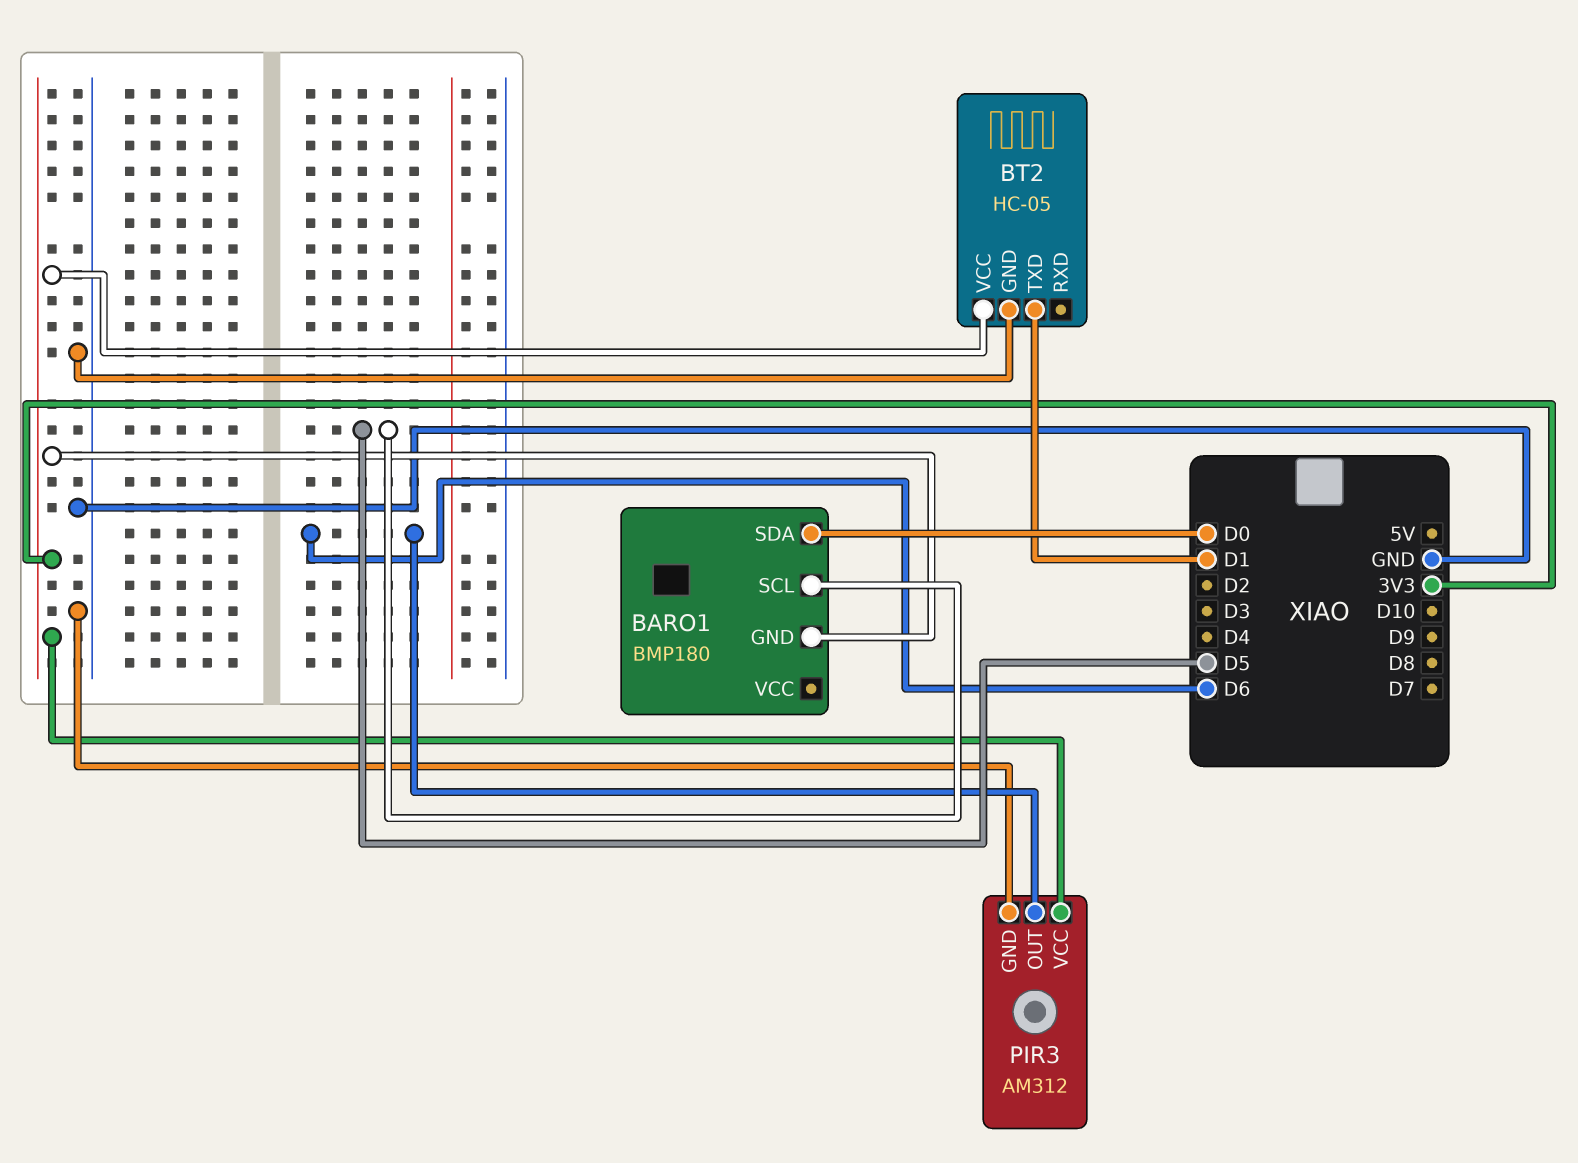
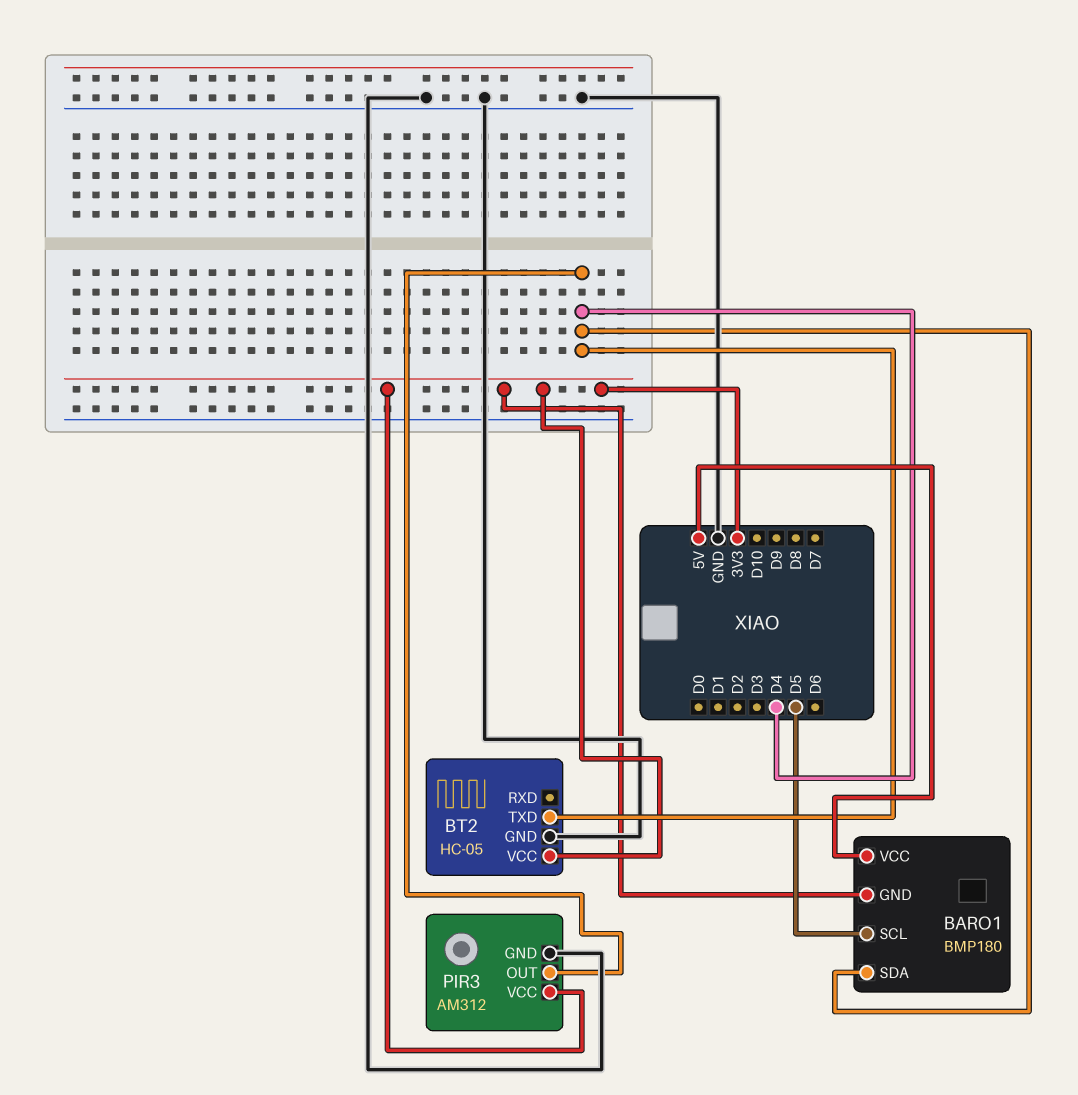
BARO1 pin SDA: D0 -> D4
BARO1 pin VCC: none -> 5V
BT2 pin TXD: D1 -> D4
PIR3 pin OUT: D6 -> D4

